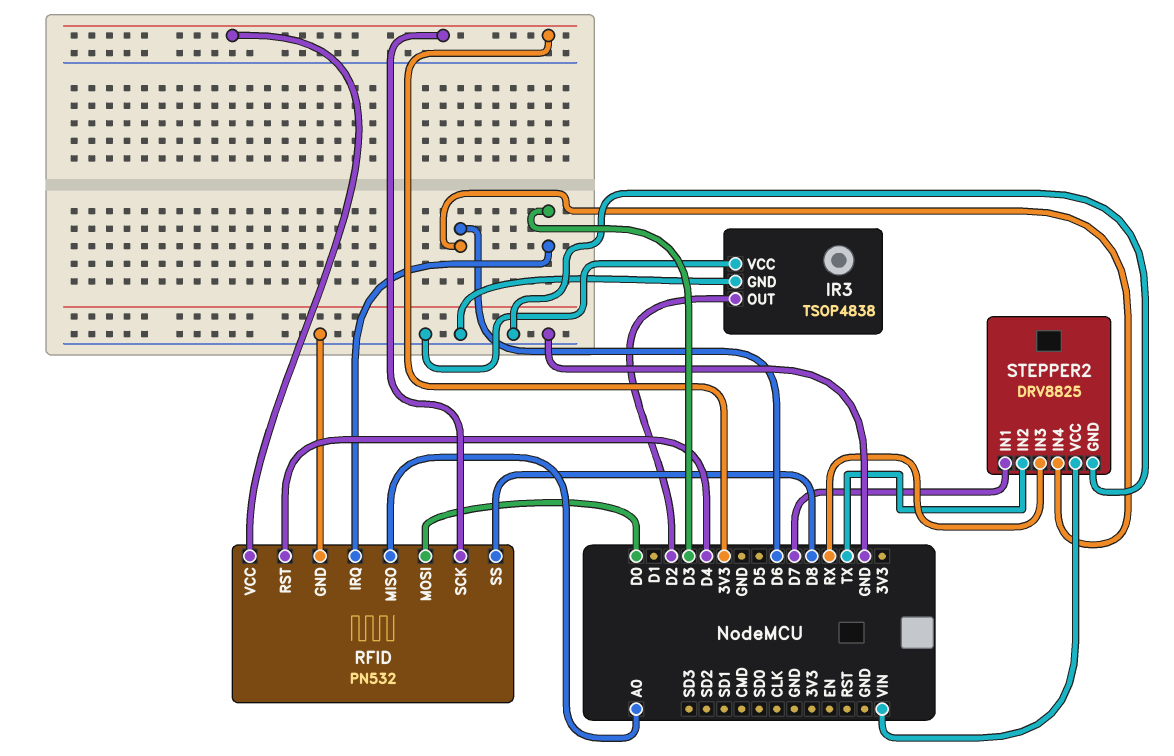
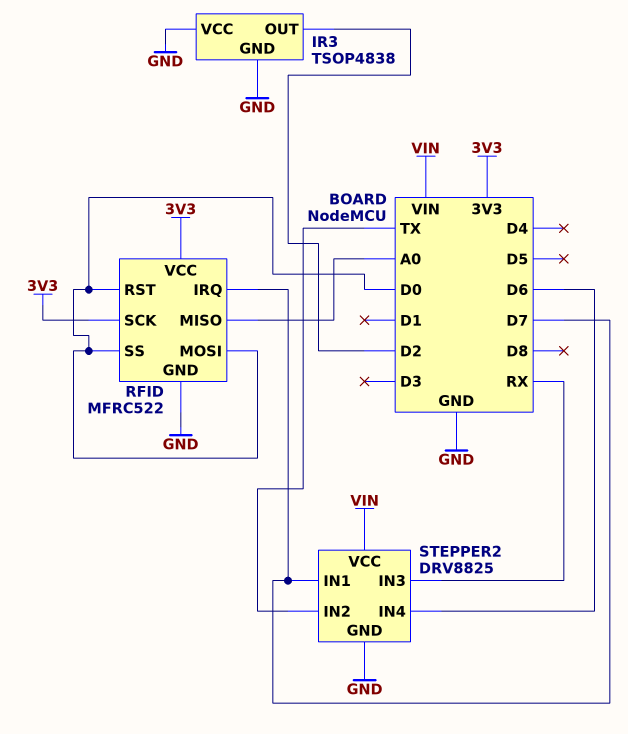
RFID: PN532 -> MFRC522
RFID pin IRQ: D3 -> D7
RFID pin RST: D4 -> D0
RFID pin SS: D8 -> D0

